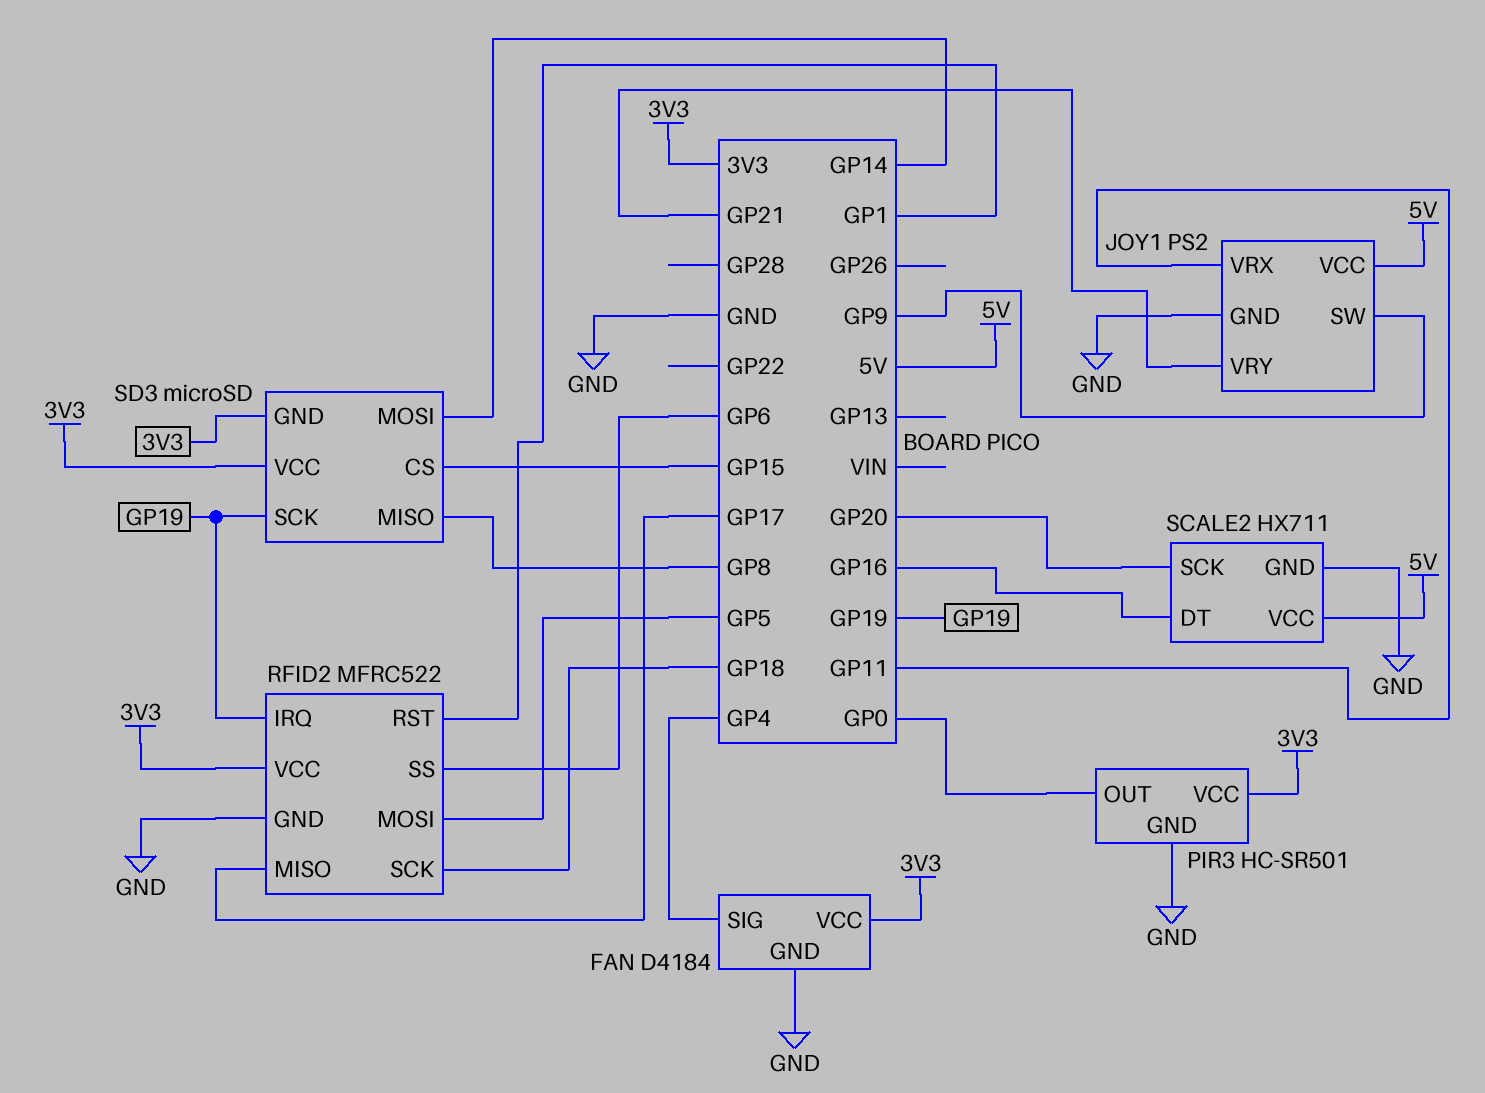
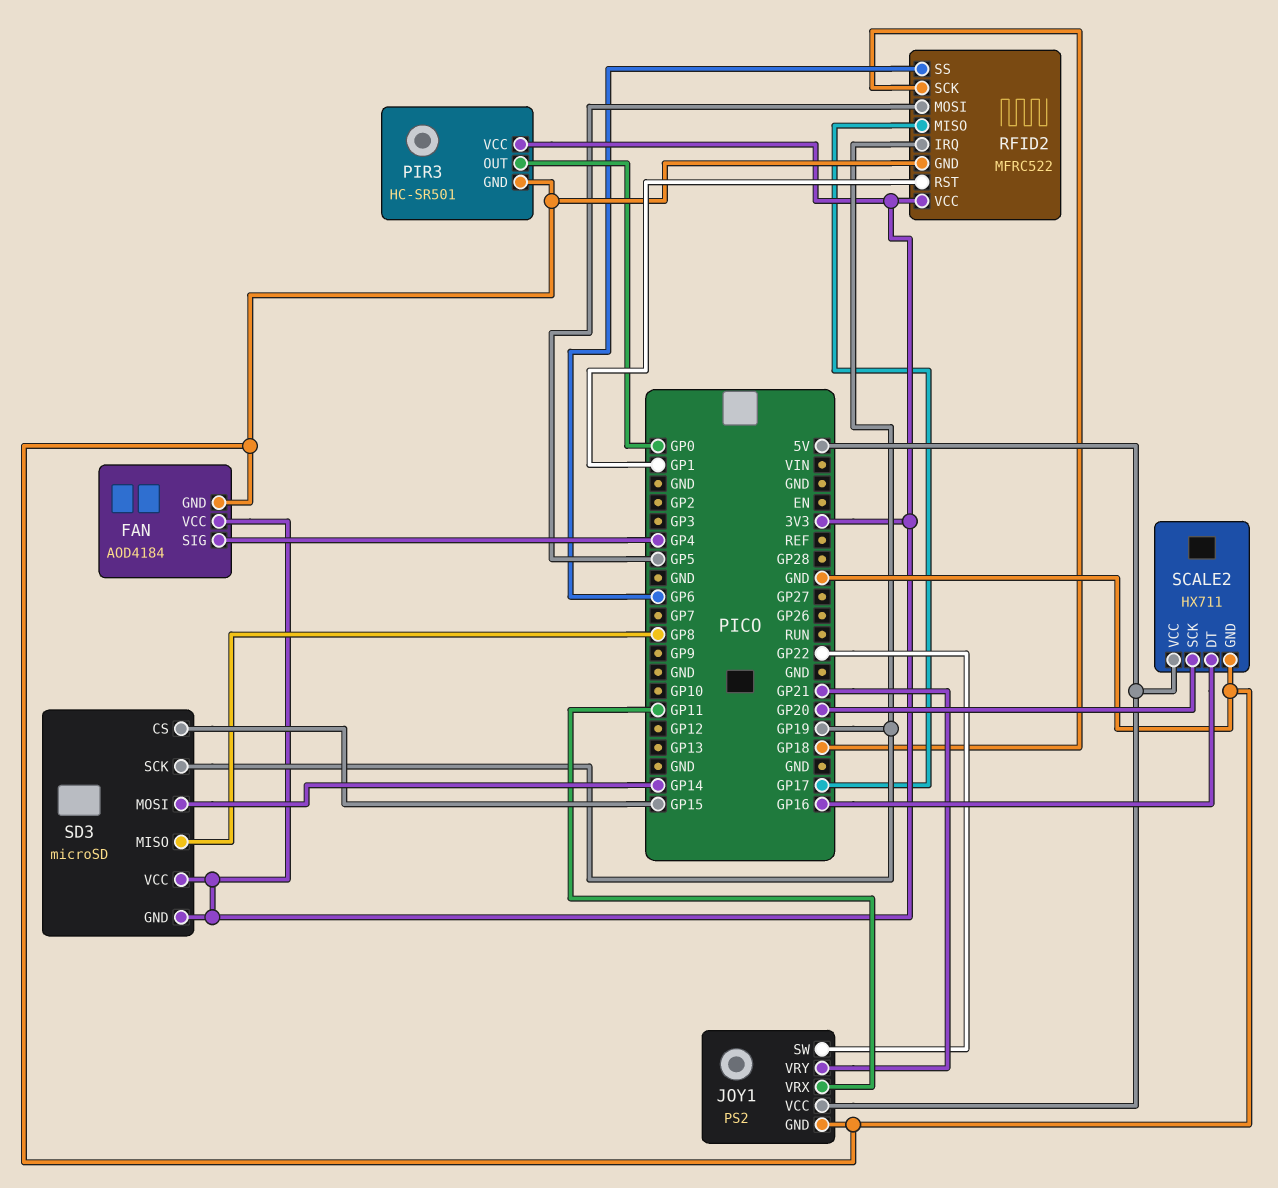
FAN: D4184 -> AOD4184
JOY1 pin SW: GP9 -> GP22

